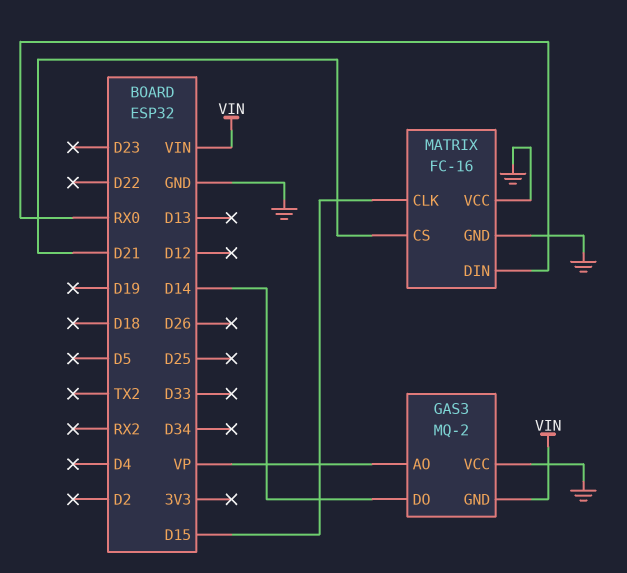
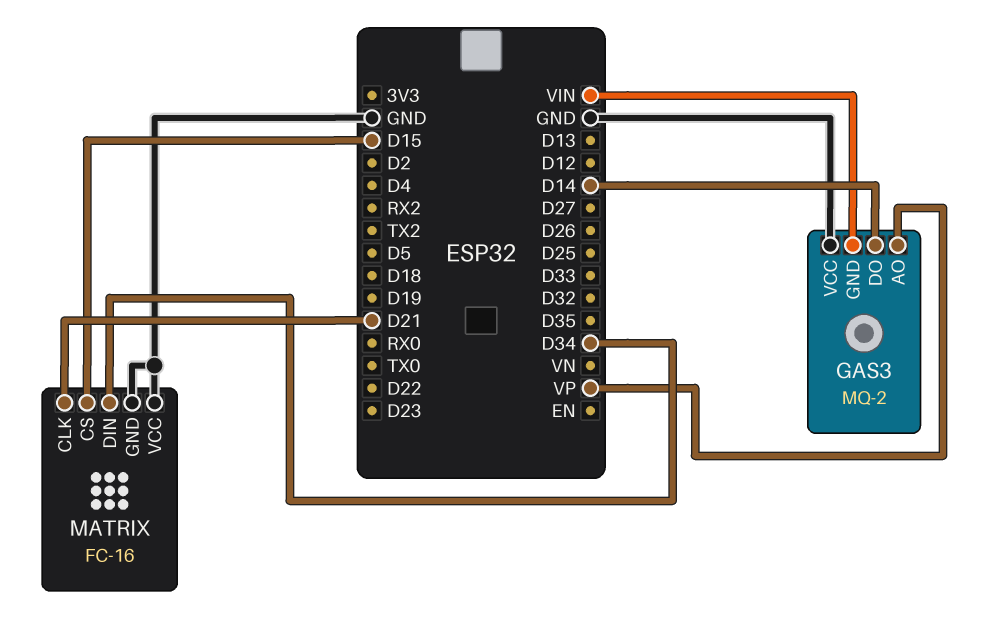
MATRIX pin CLK: D15 -> D21
MATRIX pin CS: D21 -> D15
MATRIX pin DIN: RX0 -> D34

